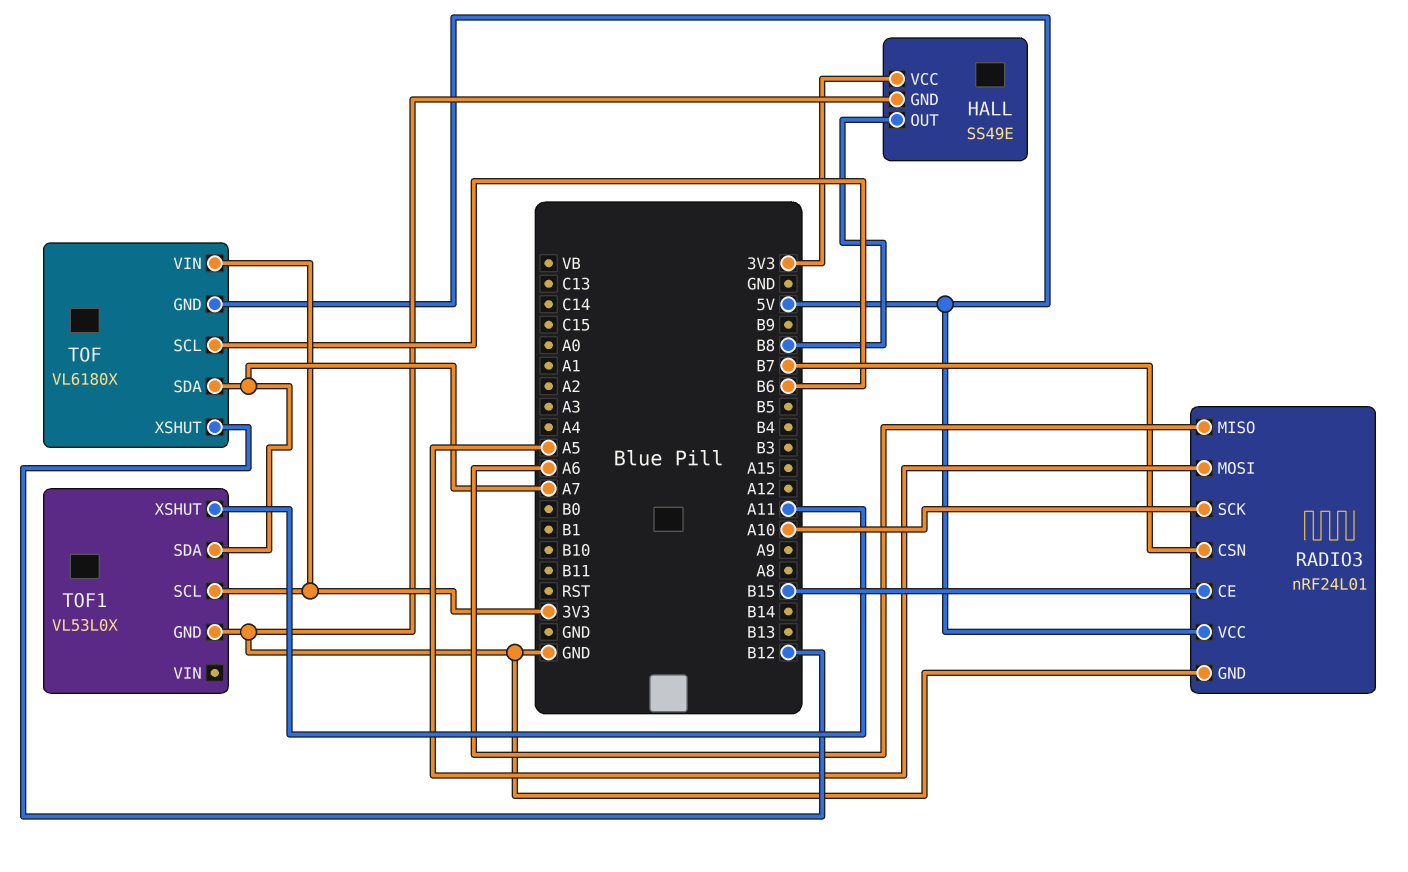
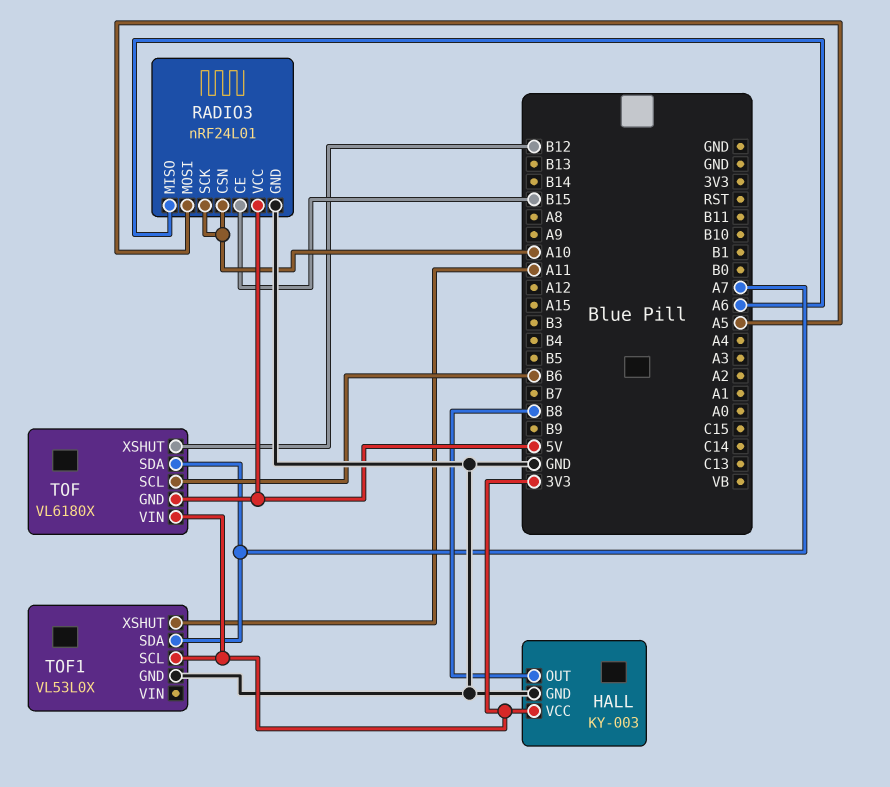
HALL: SS49E -> KY-003
RADIO3 pin CSN: B7 -> A10

